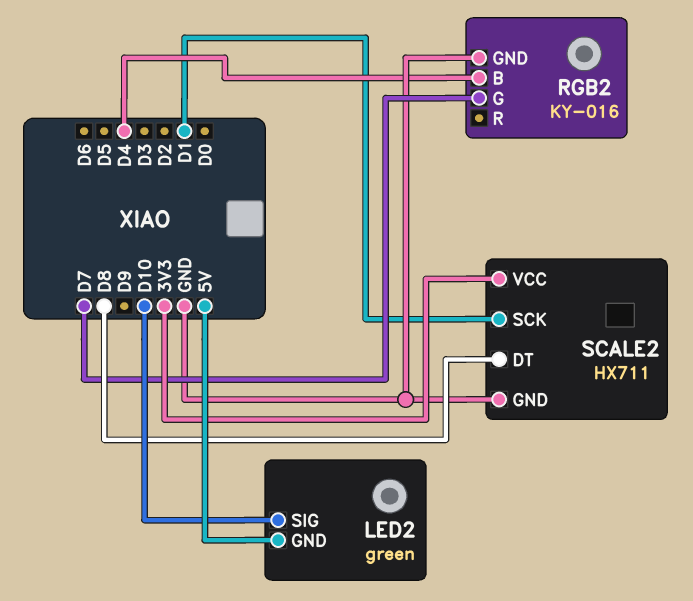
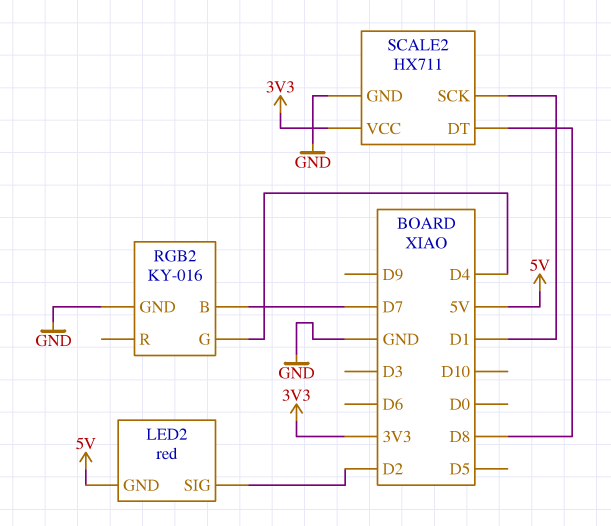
LED2: green -> red
LED2 pin SIG: D10 -> D2
RGB2 pin B: D4 -> D7
RGB2 pin G: D7 -> D4

